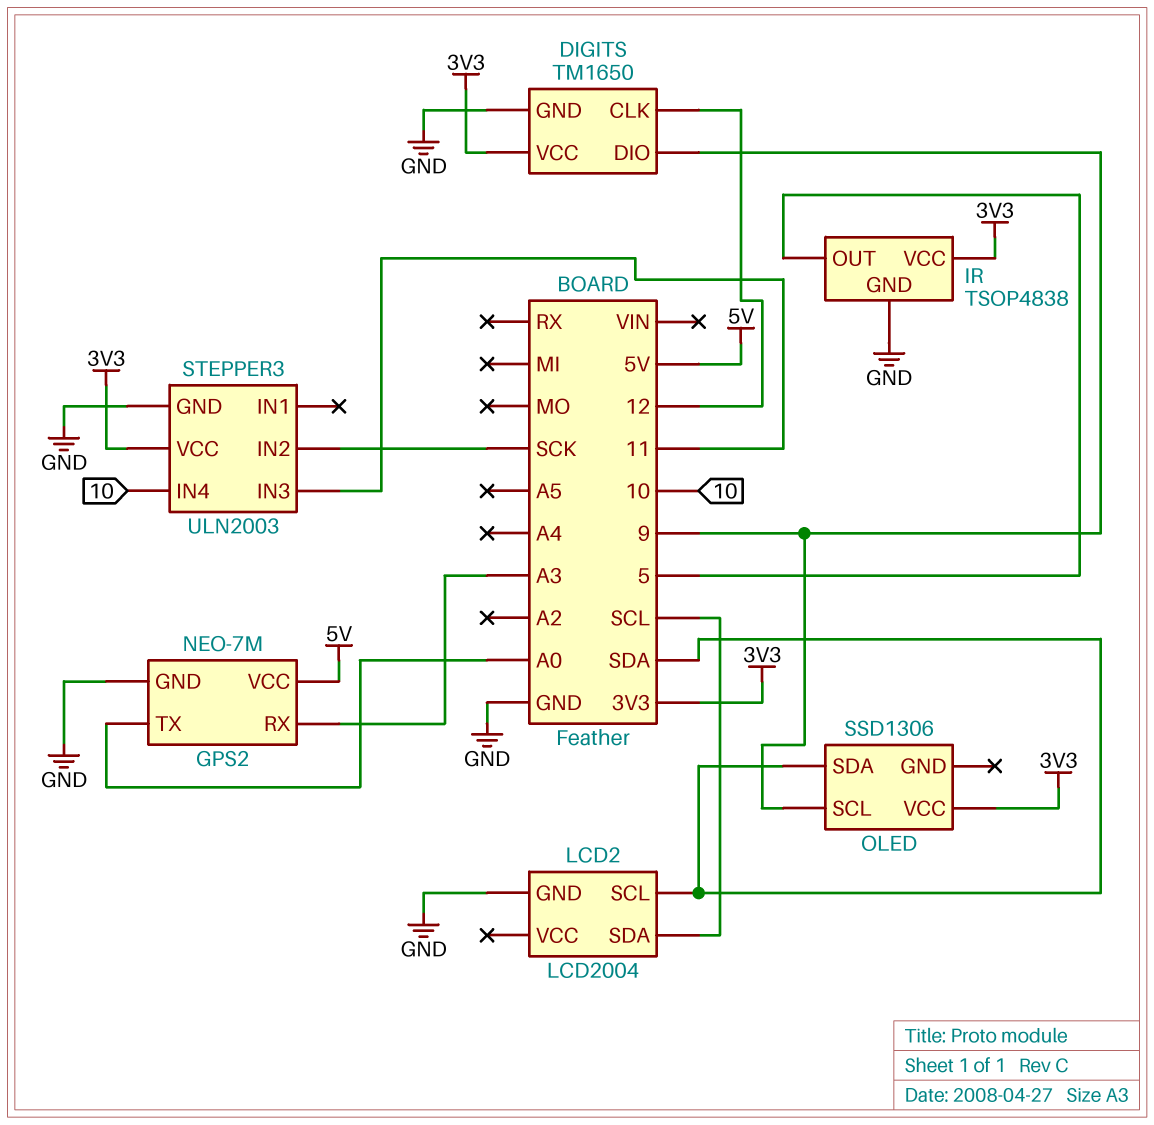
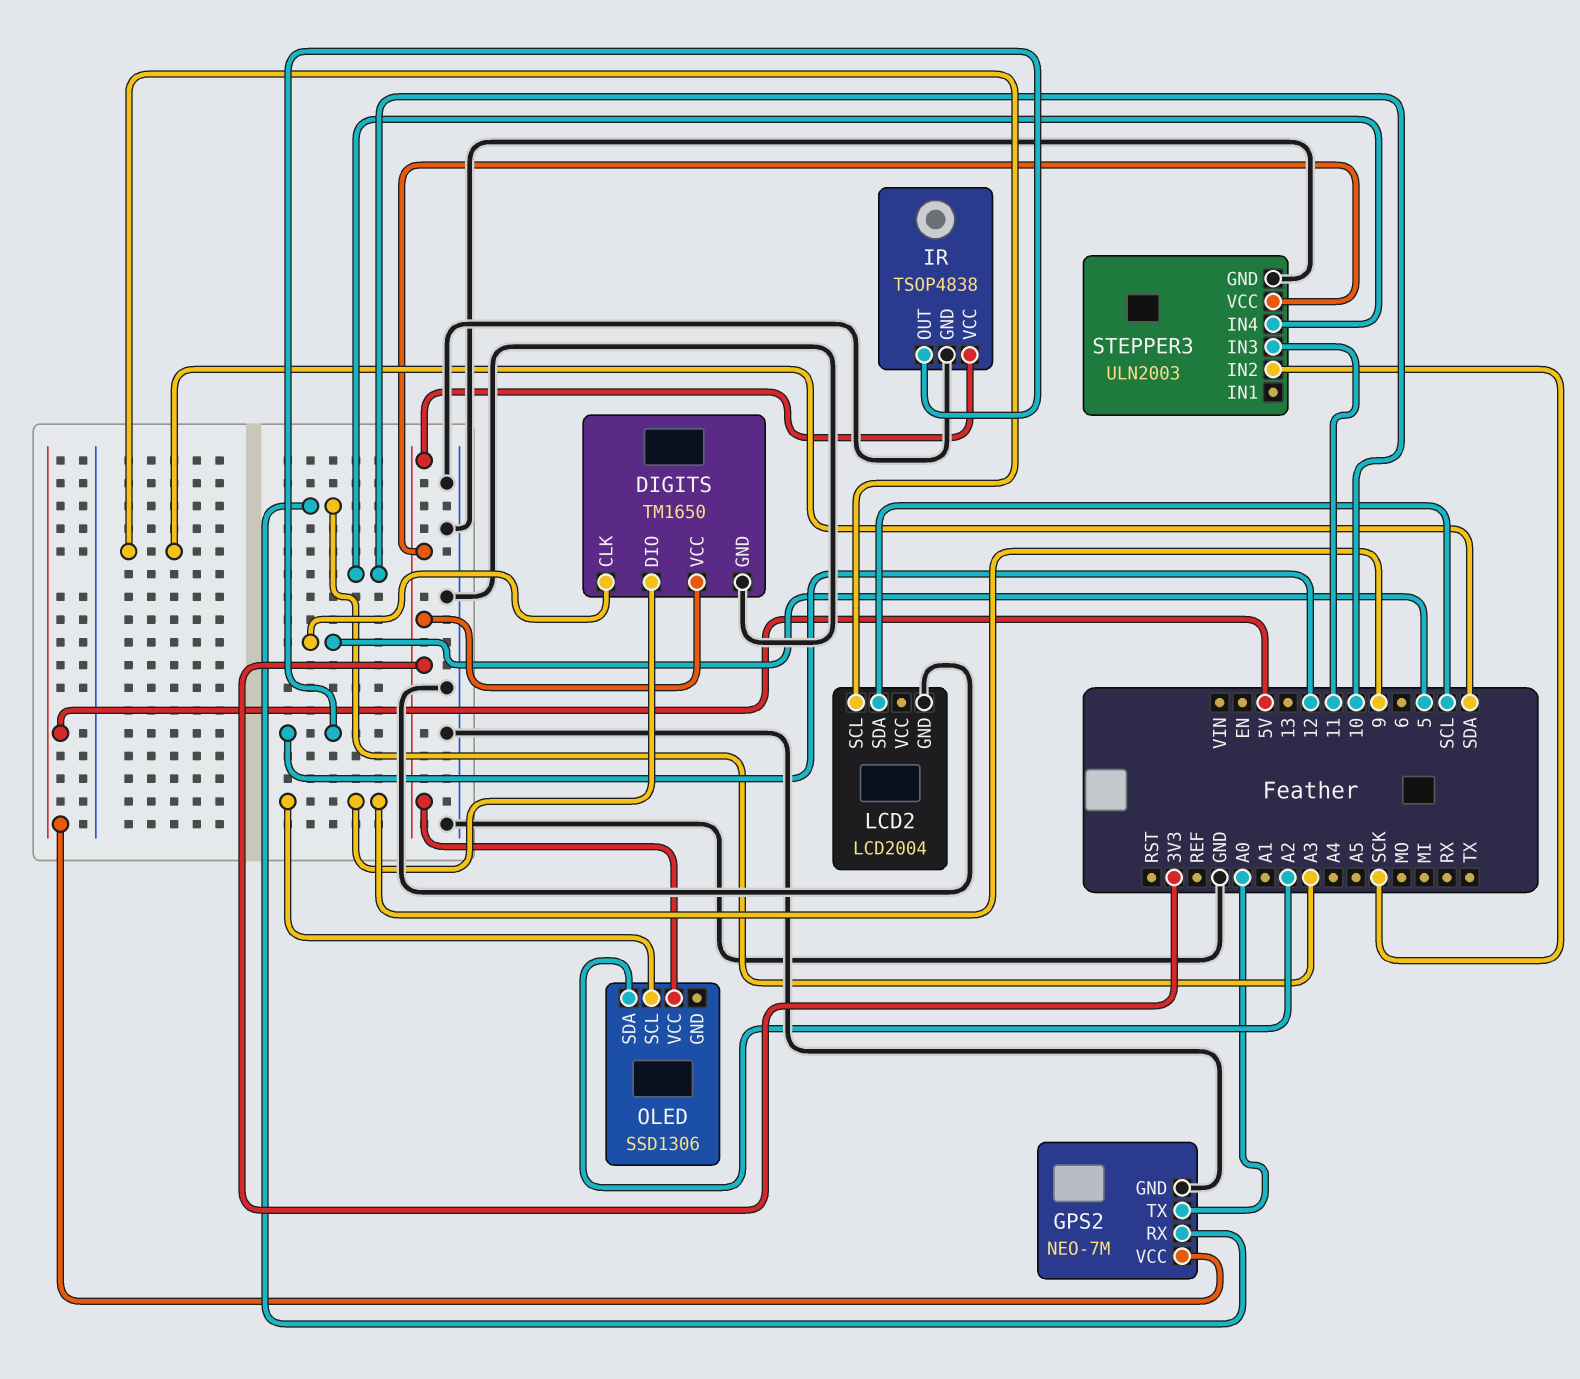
DIGITS pin CLK: 12 -> 5
IR pin OUT: 5 -> 12
OLED pin SDA: SDA -> A2

